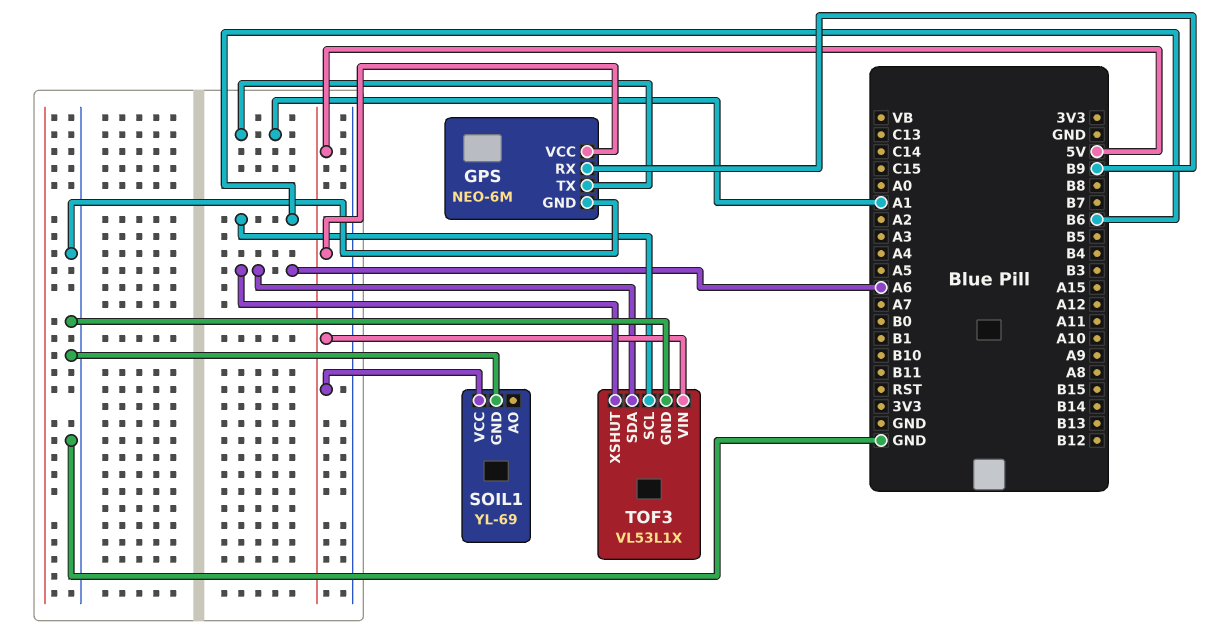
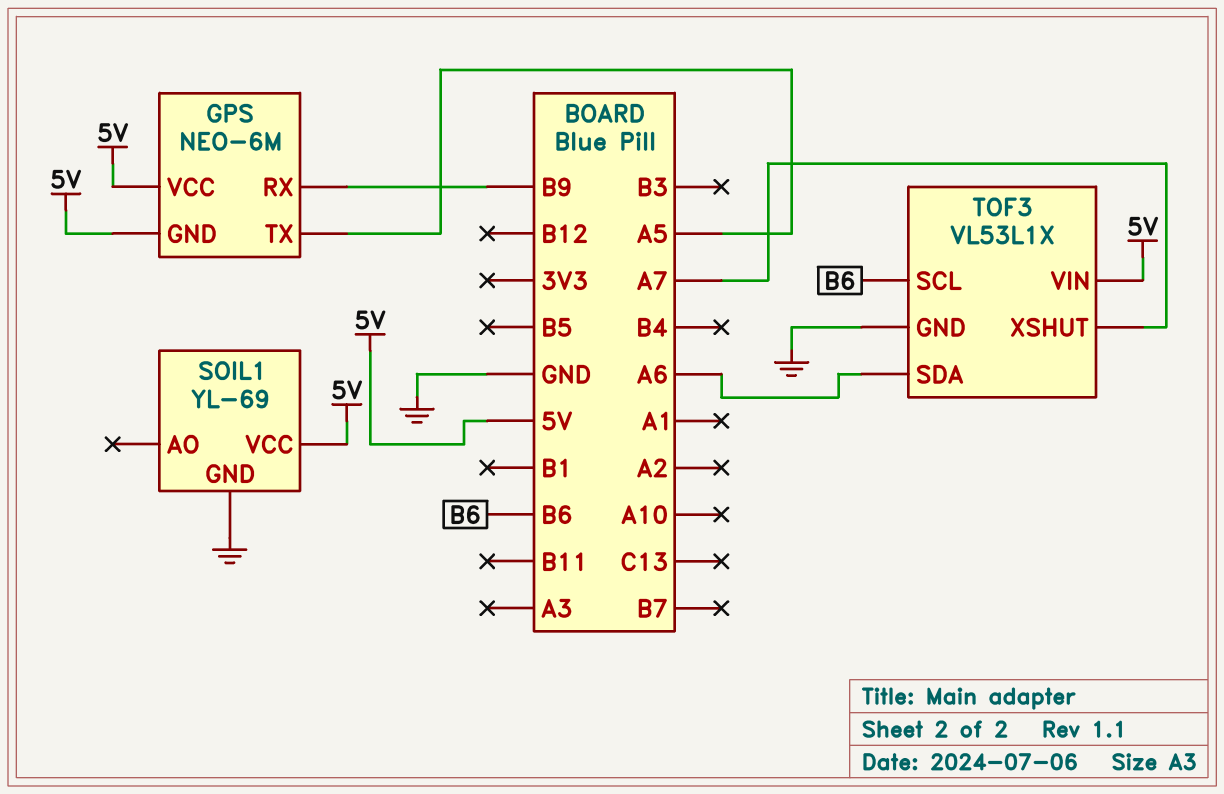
GPS pin GND: GND -> 5V
GPS pin TX: A1 -> A5
TOF3 pin XSHUT: A6 -> A7

